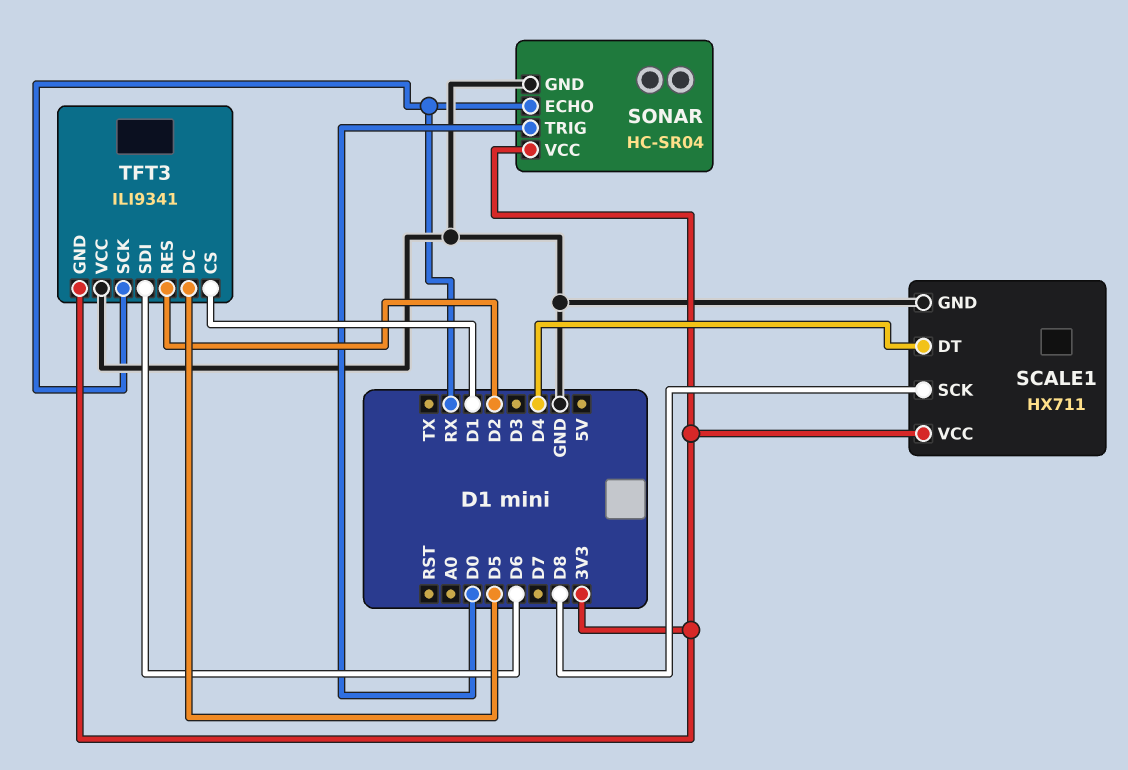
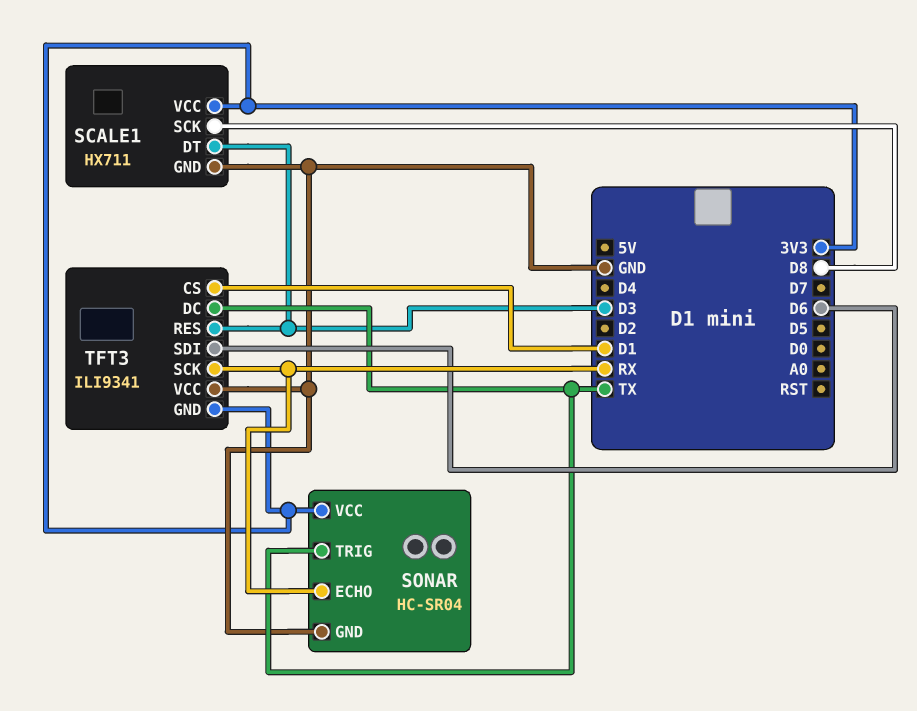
SCALE1 pin DT: D4 -> D3
SONAR pin TRIG: D0 -> TX
TFT3 pin DC: D5 -> TX
TFT3 pin RES: D2 -> D3

